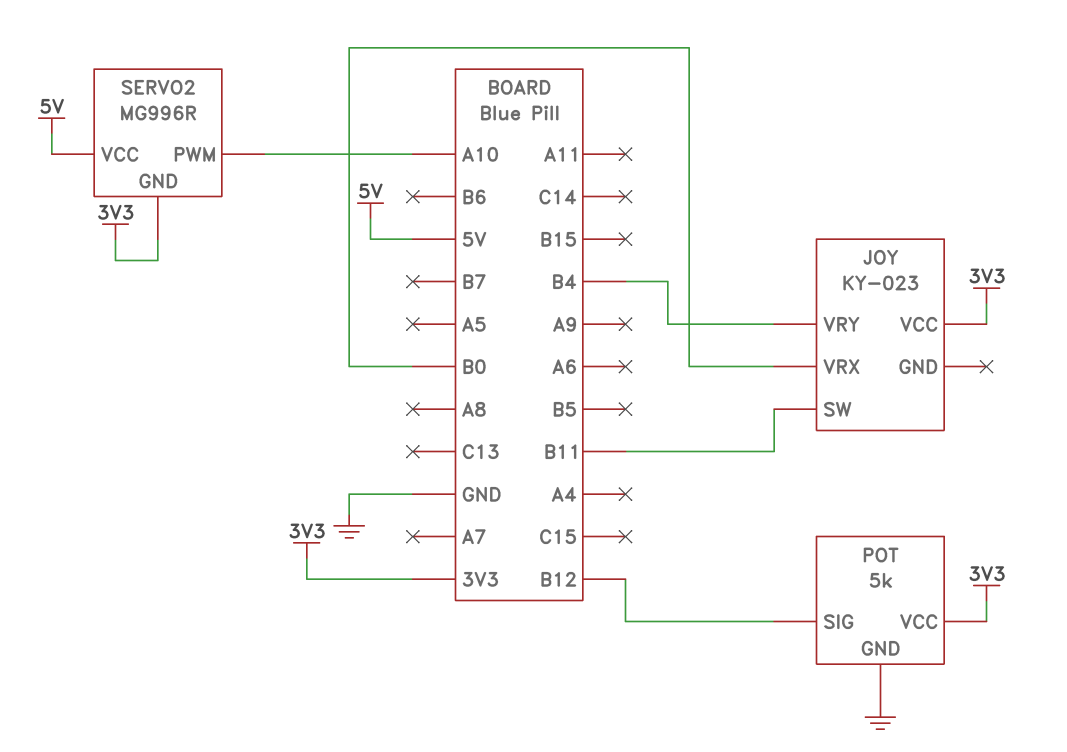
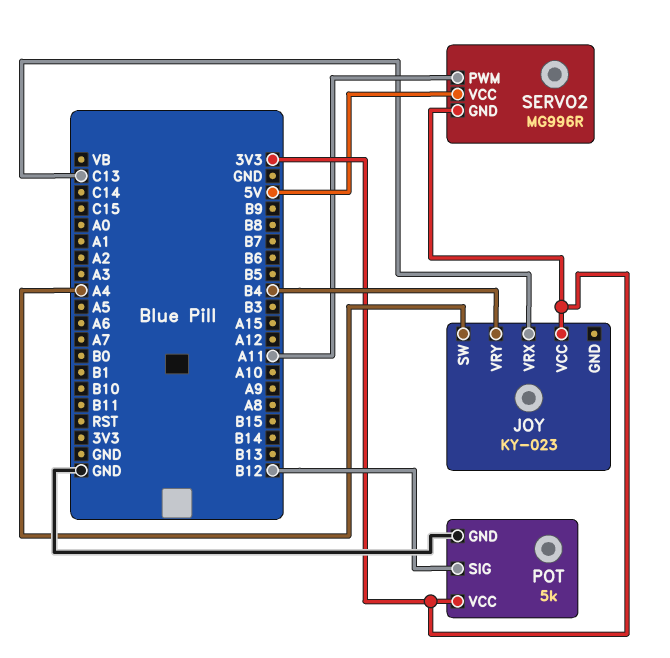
JOY pin SW: B11 -> A4
JOY pin VRX: B0 -> C13
SERVO2 pin PWM: A10 -> A11

